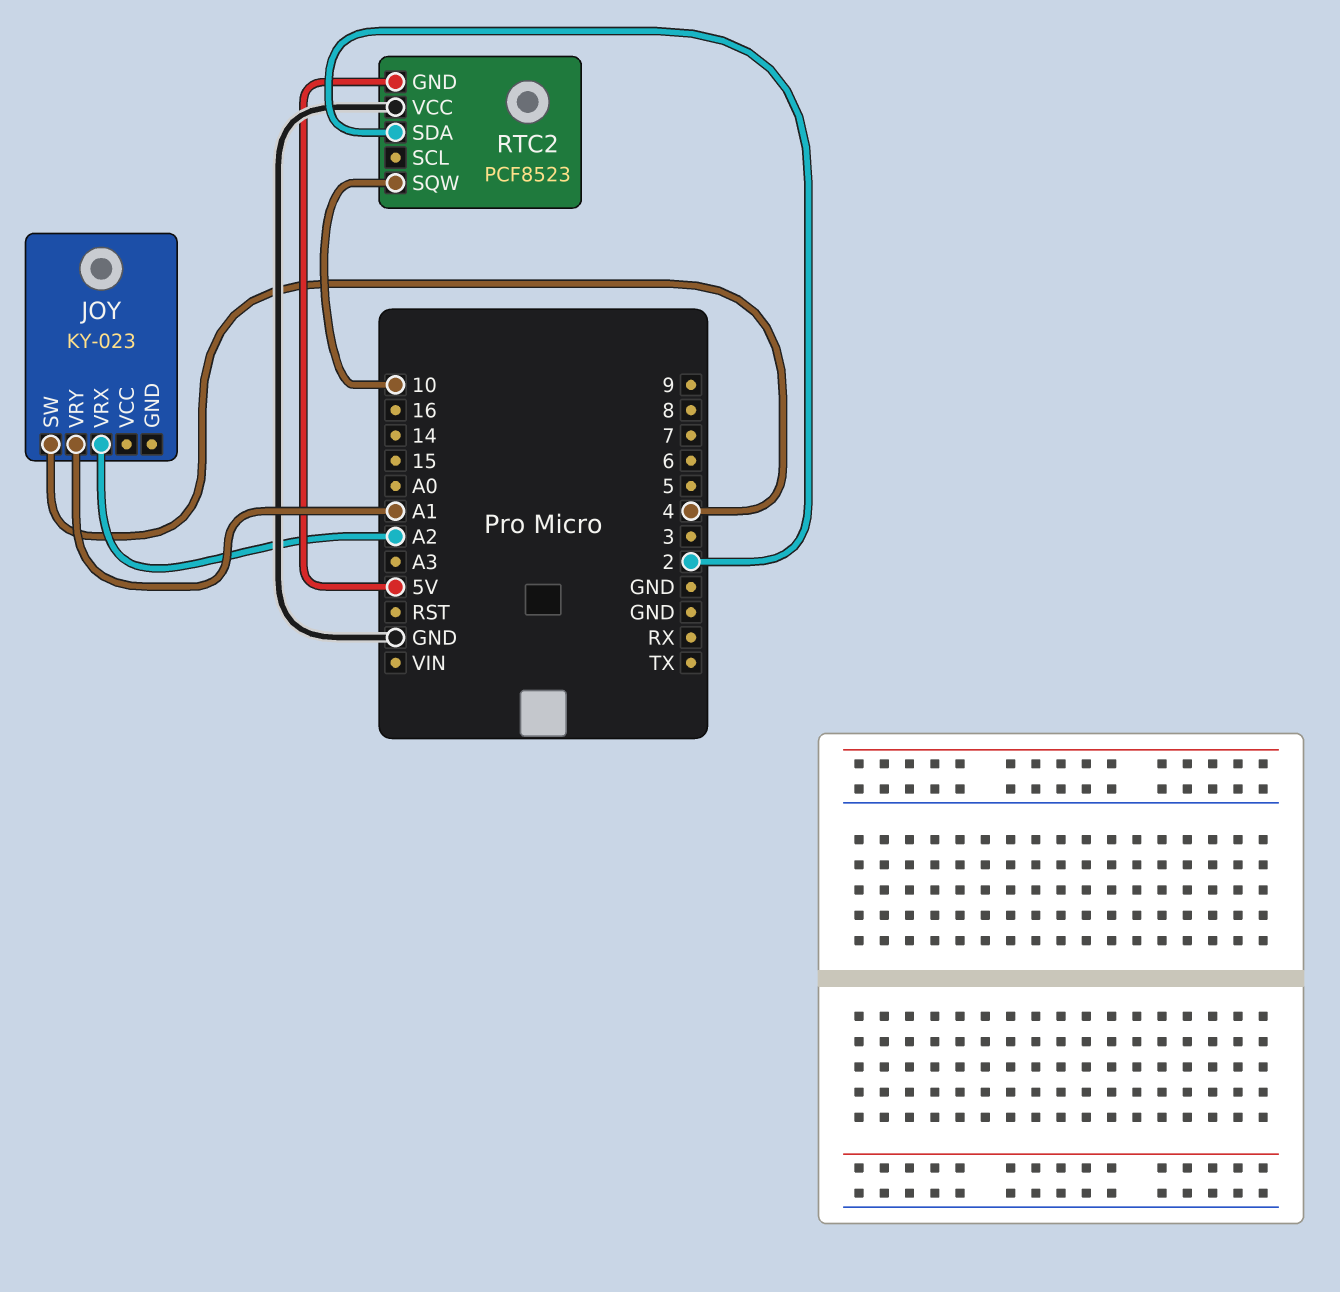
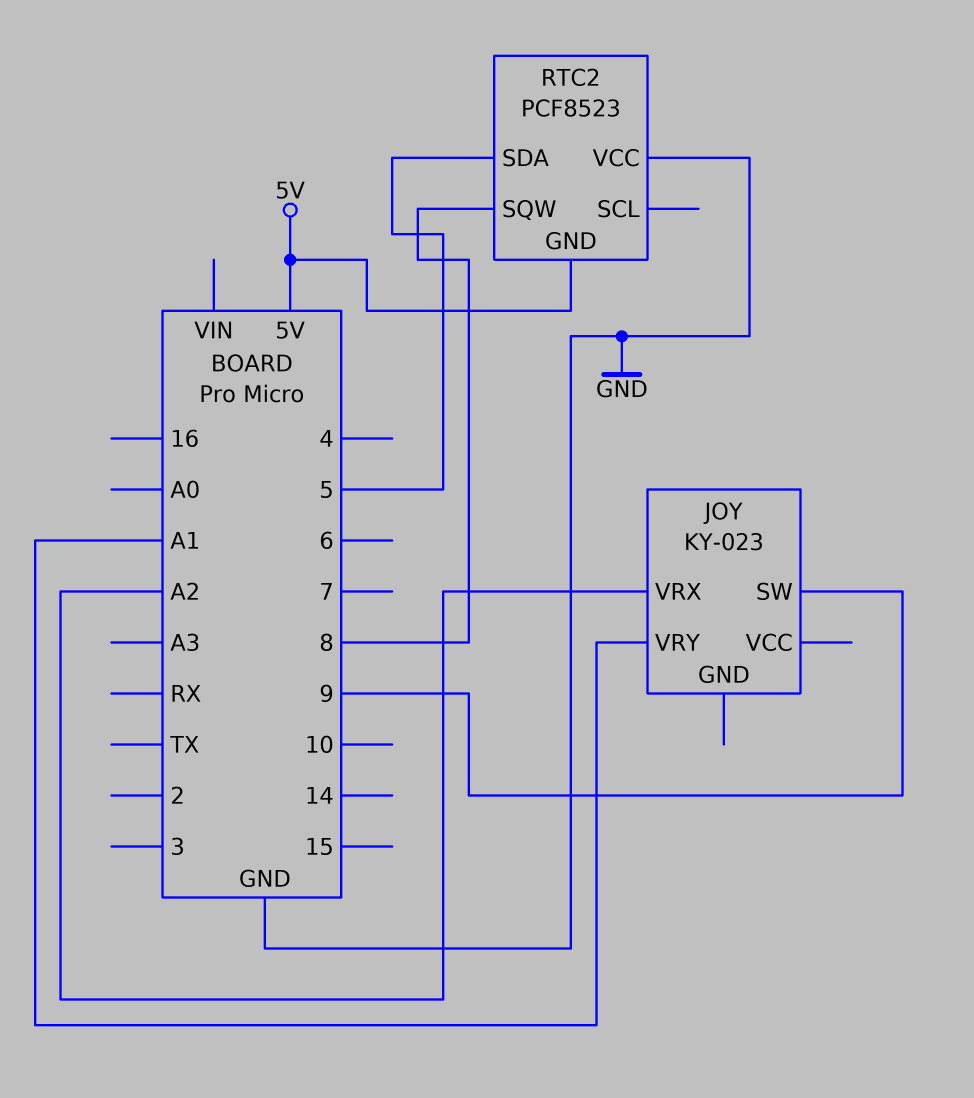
JOY pin SW: 4 -> 9
RTC2 pin SDA: 2 -> 5
RTC2 pin SQW: 10 -> 8

